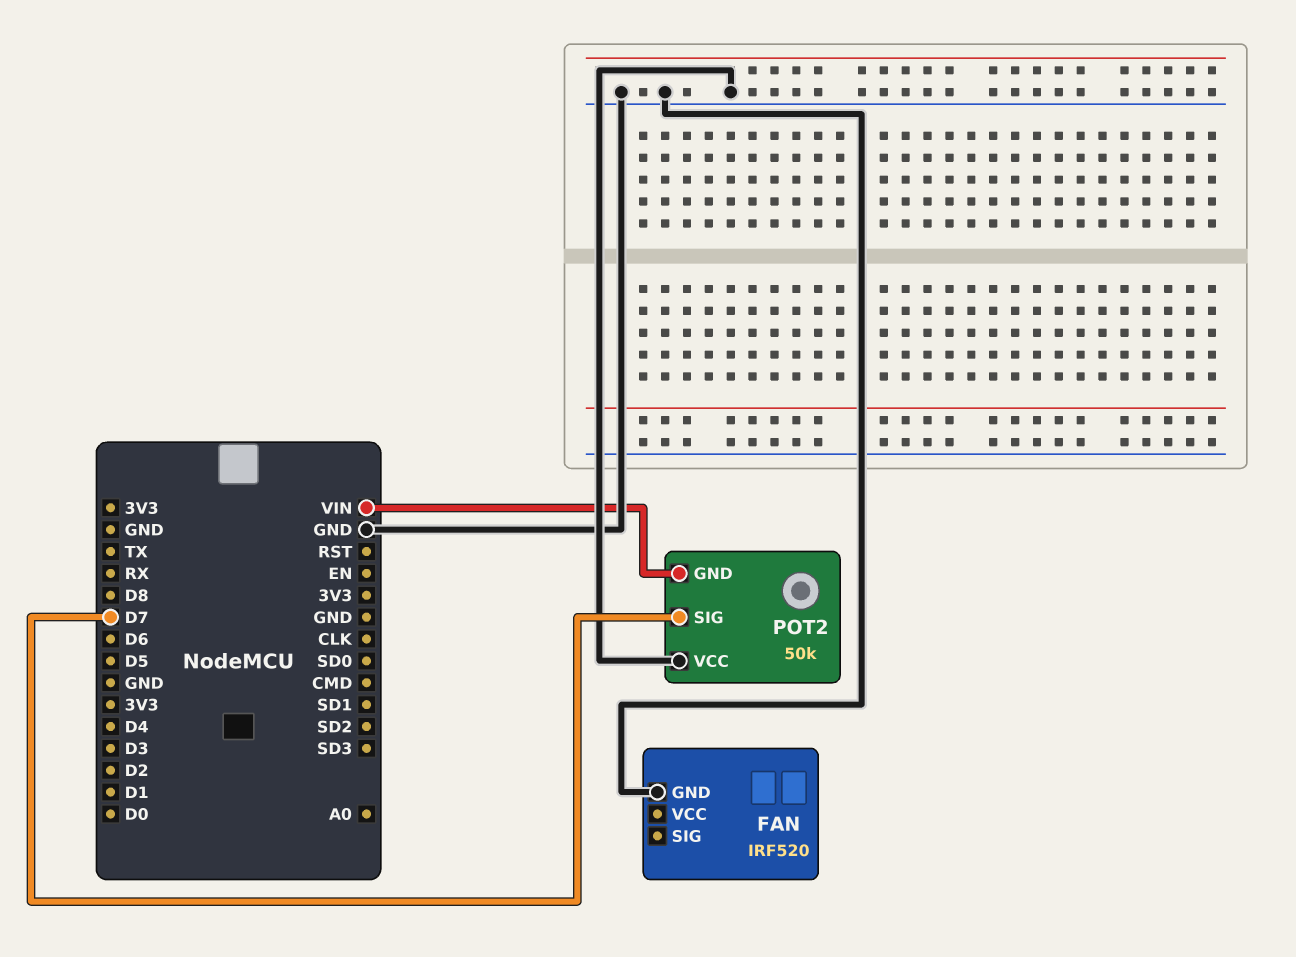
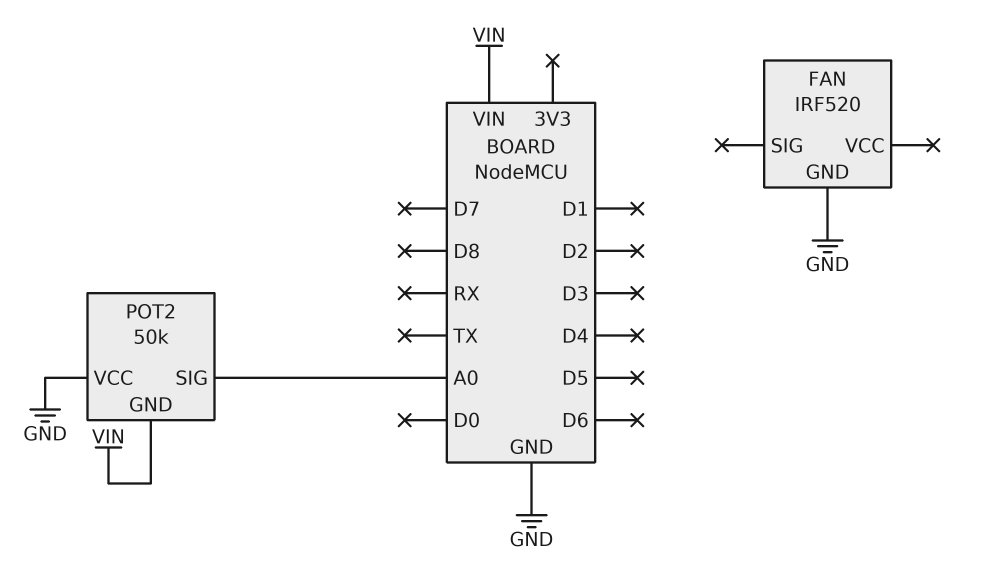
POT2 pin SIG: D7 -> A0

